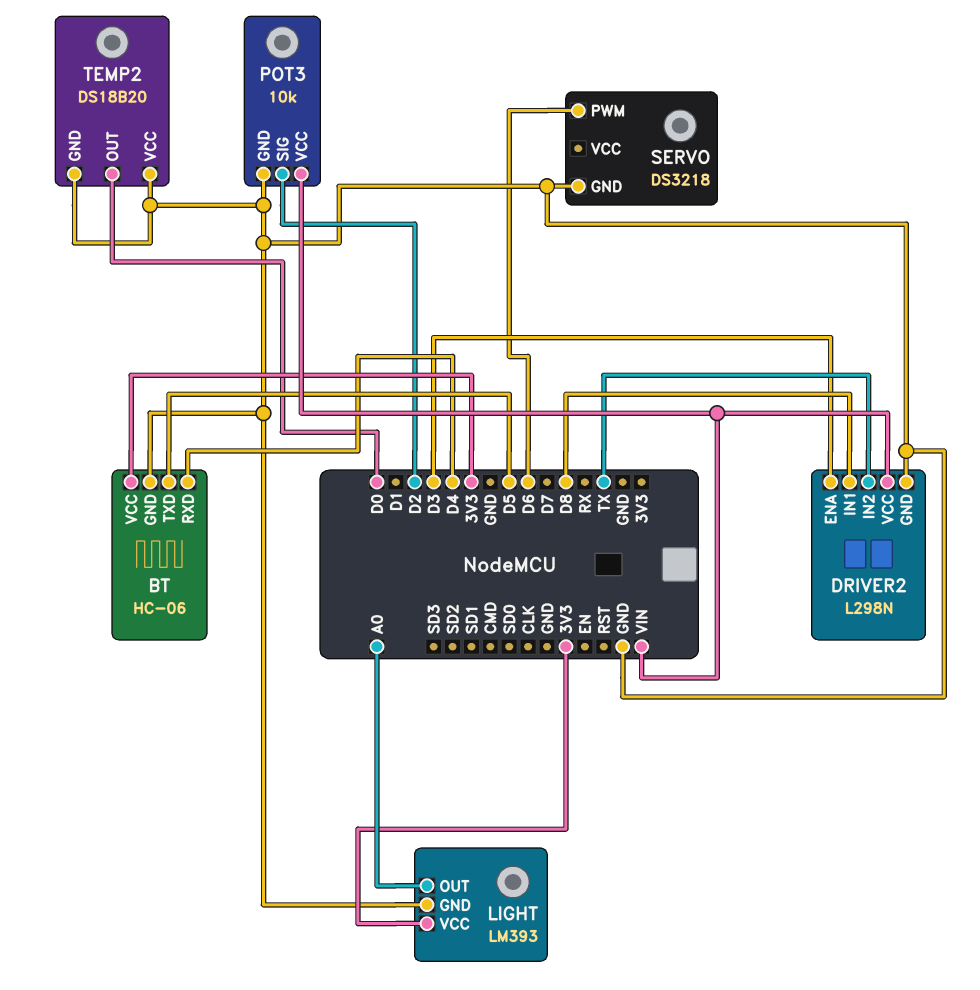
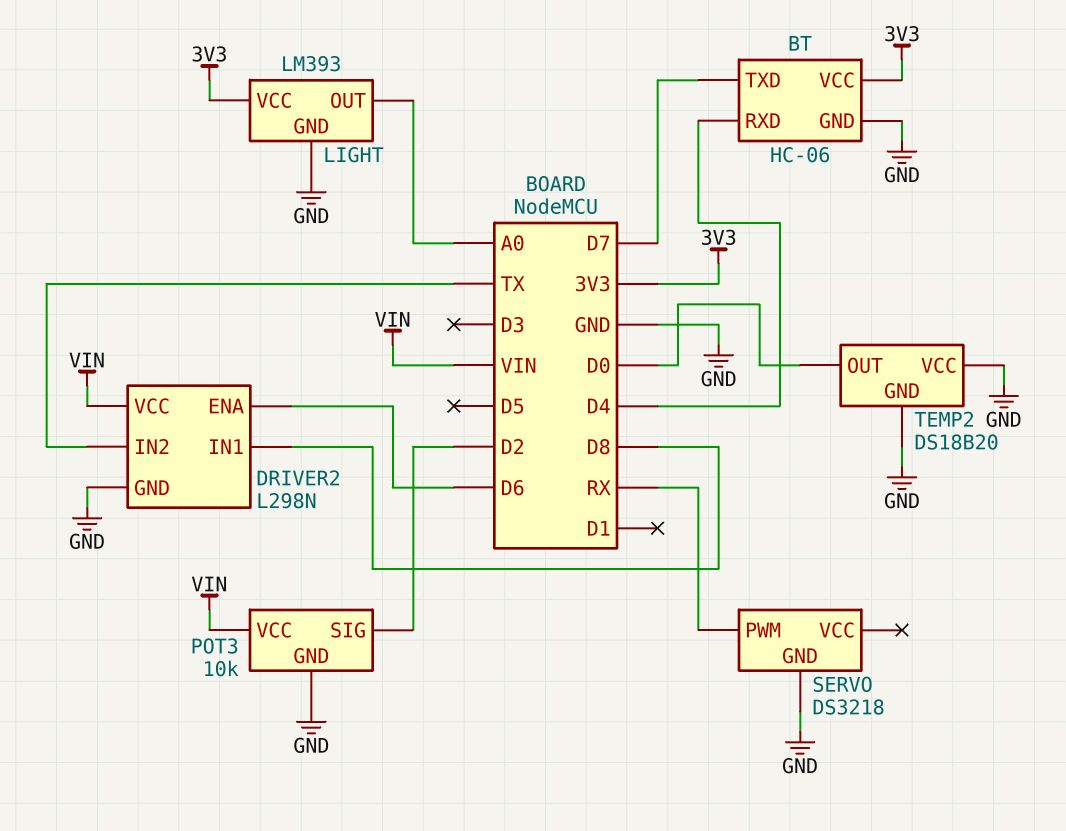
BT pin TXD: D5 -> D7
DRIVER2 pin ENA: D3 -> D6
SERVO pin PWM: D6 -> RX

